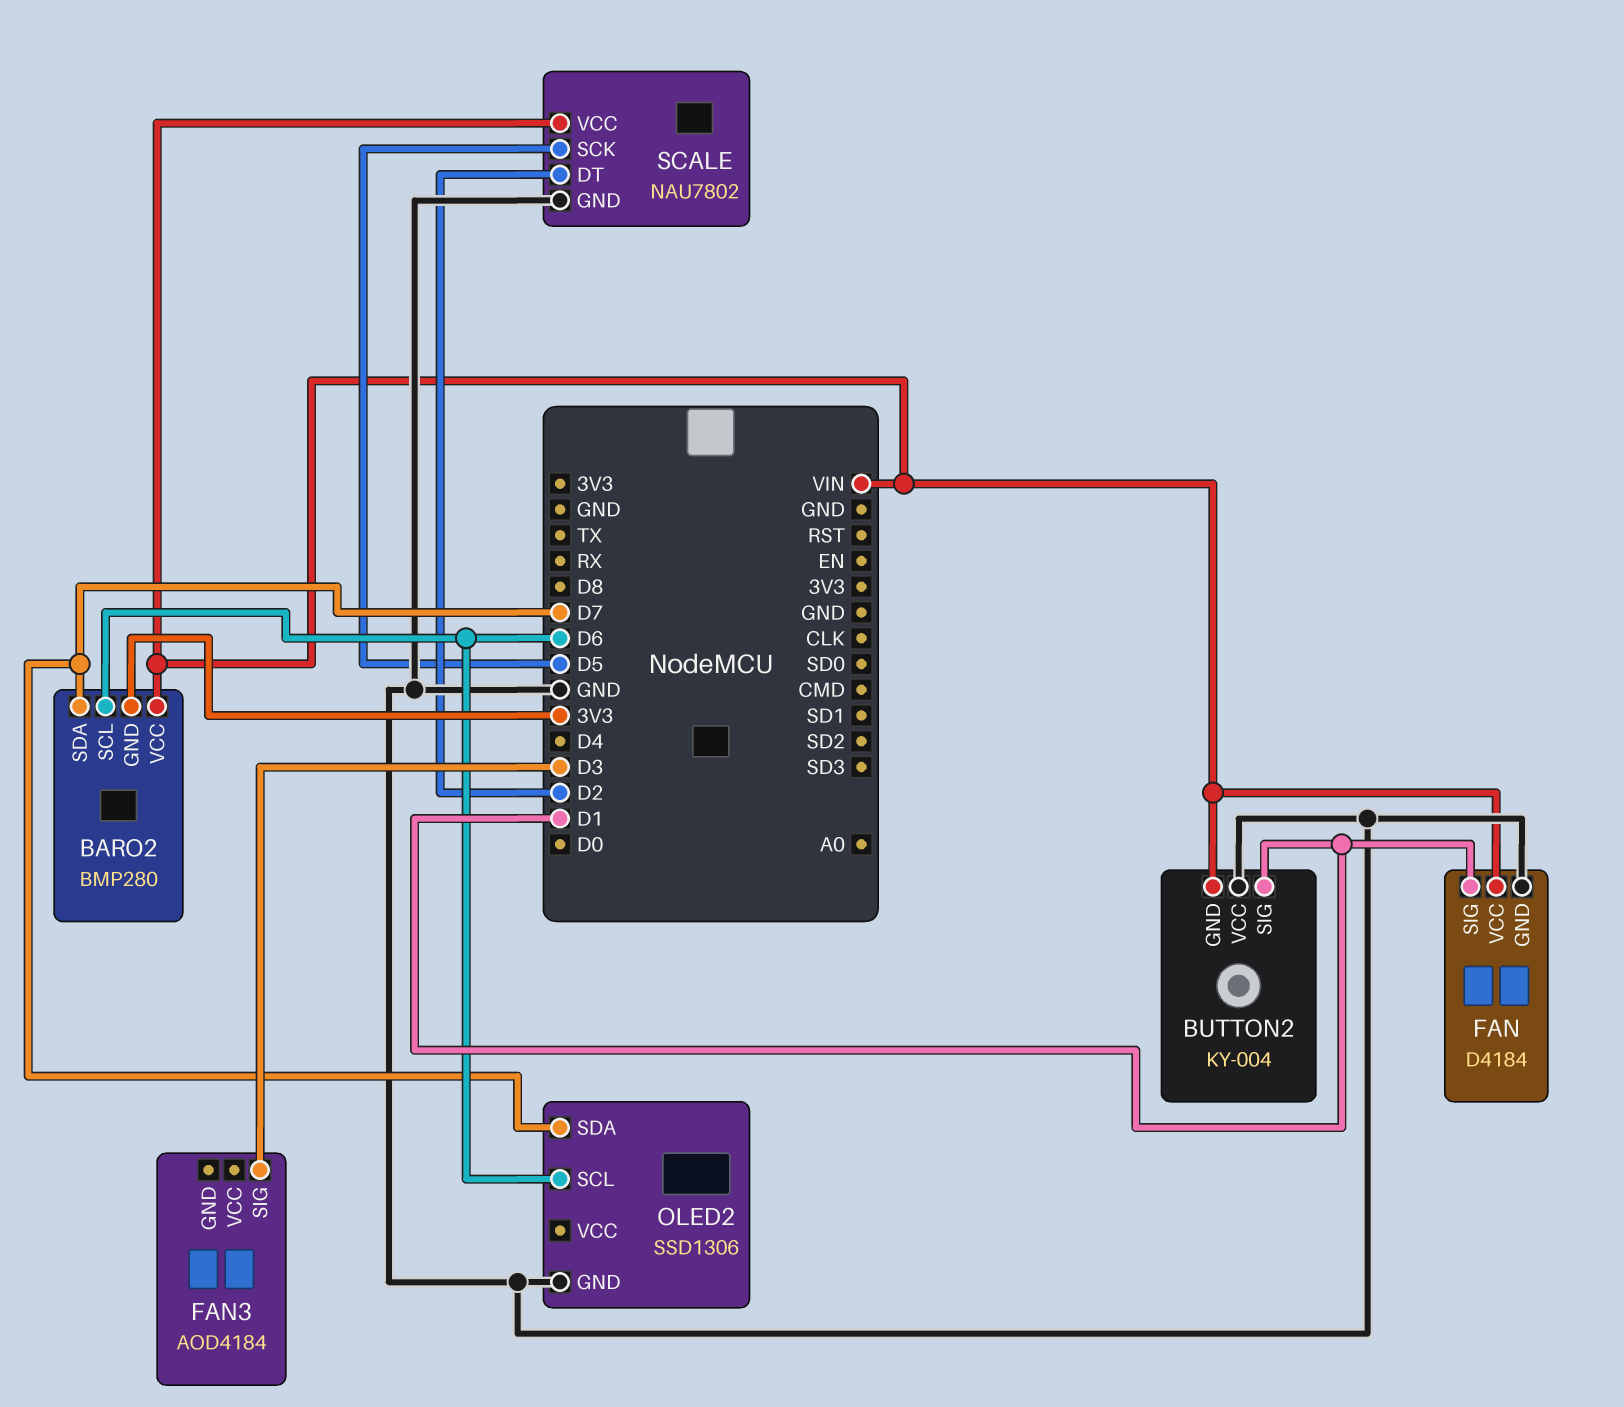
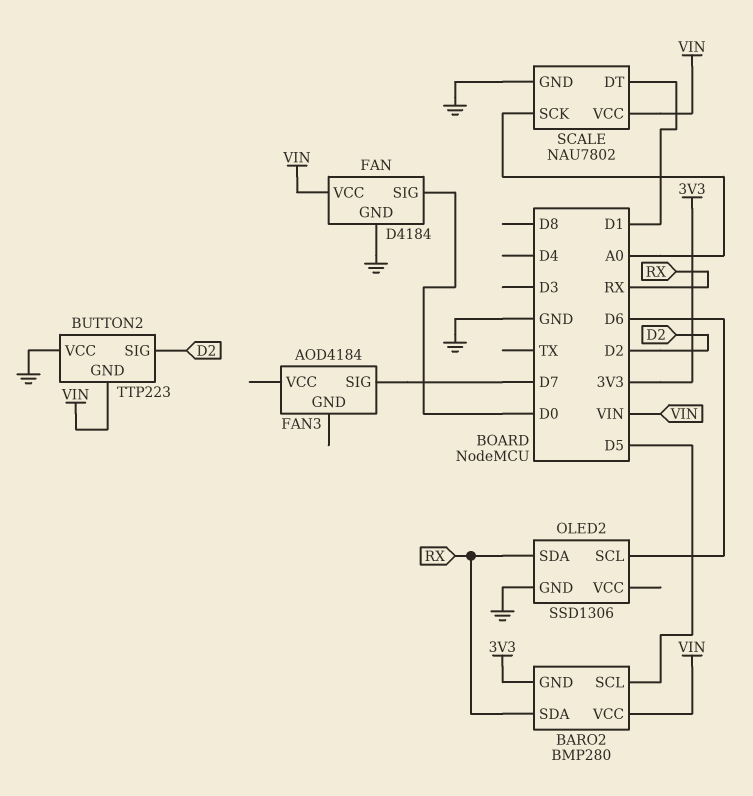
BARO2 pin SCL: D6 -> D5
BARO2 pin SDA: D7 -> RX
BUTTON2: KY-004 -> TTP223
BUTTON2 pin SIG: D1 -> D2
FAN pin SIG: D1 -> D0
FAN3 pin SIG: D3 -> D7
OLED2 pin SDA: D7 -> RX
SCALE pin DT: D2 -> D1
SCALE pin SCK: D5 -> A0

